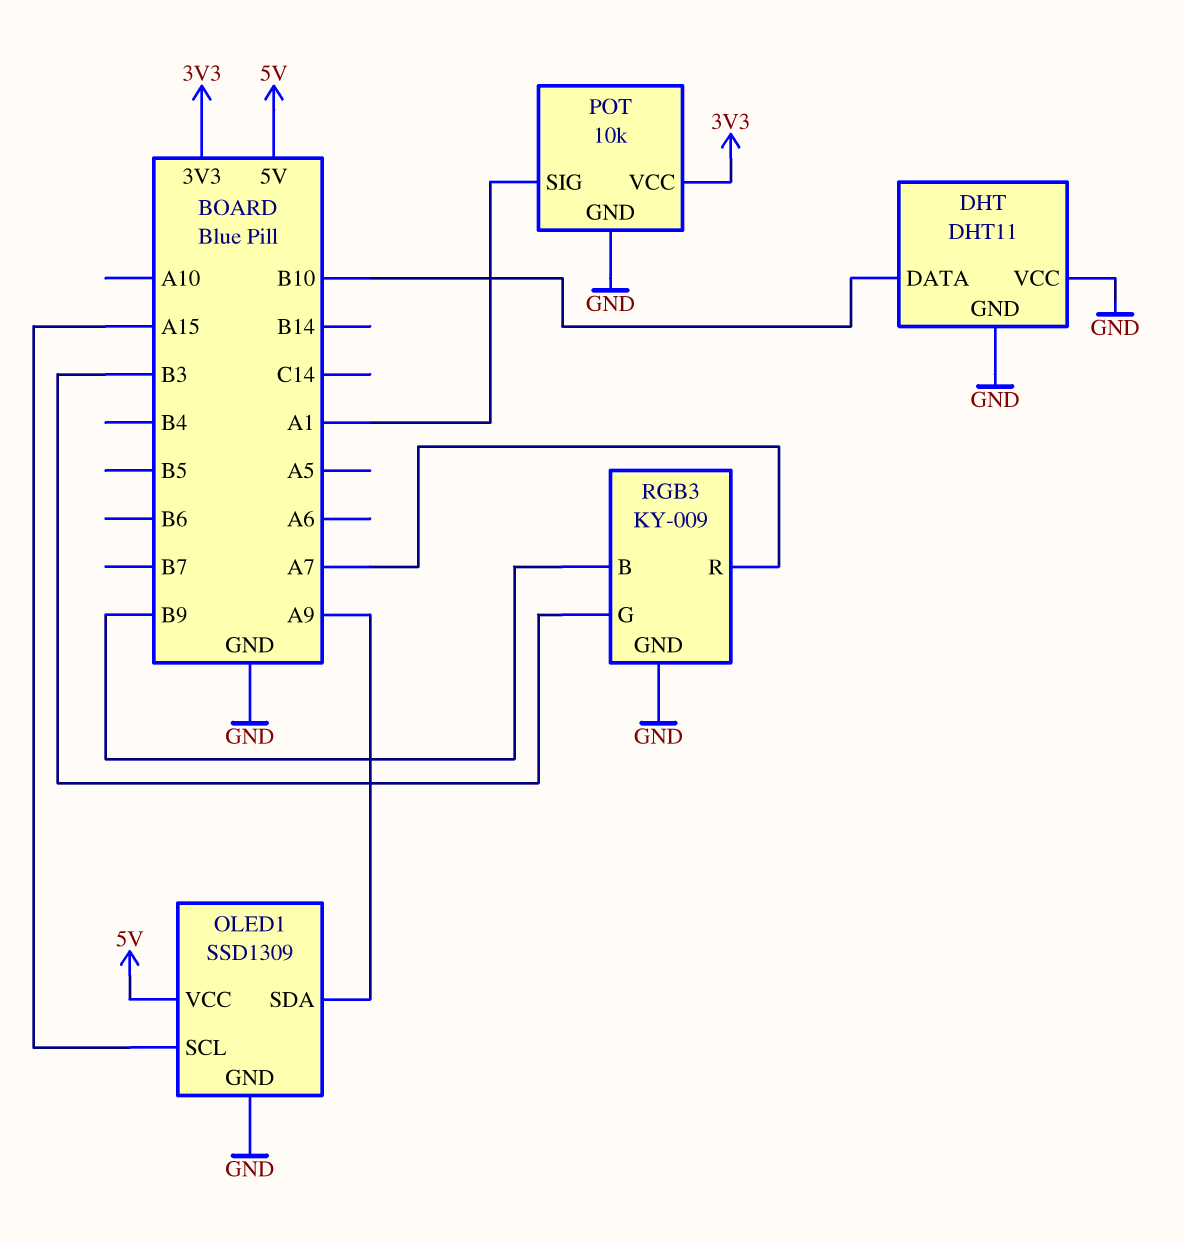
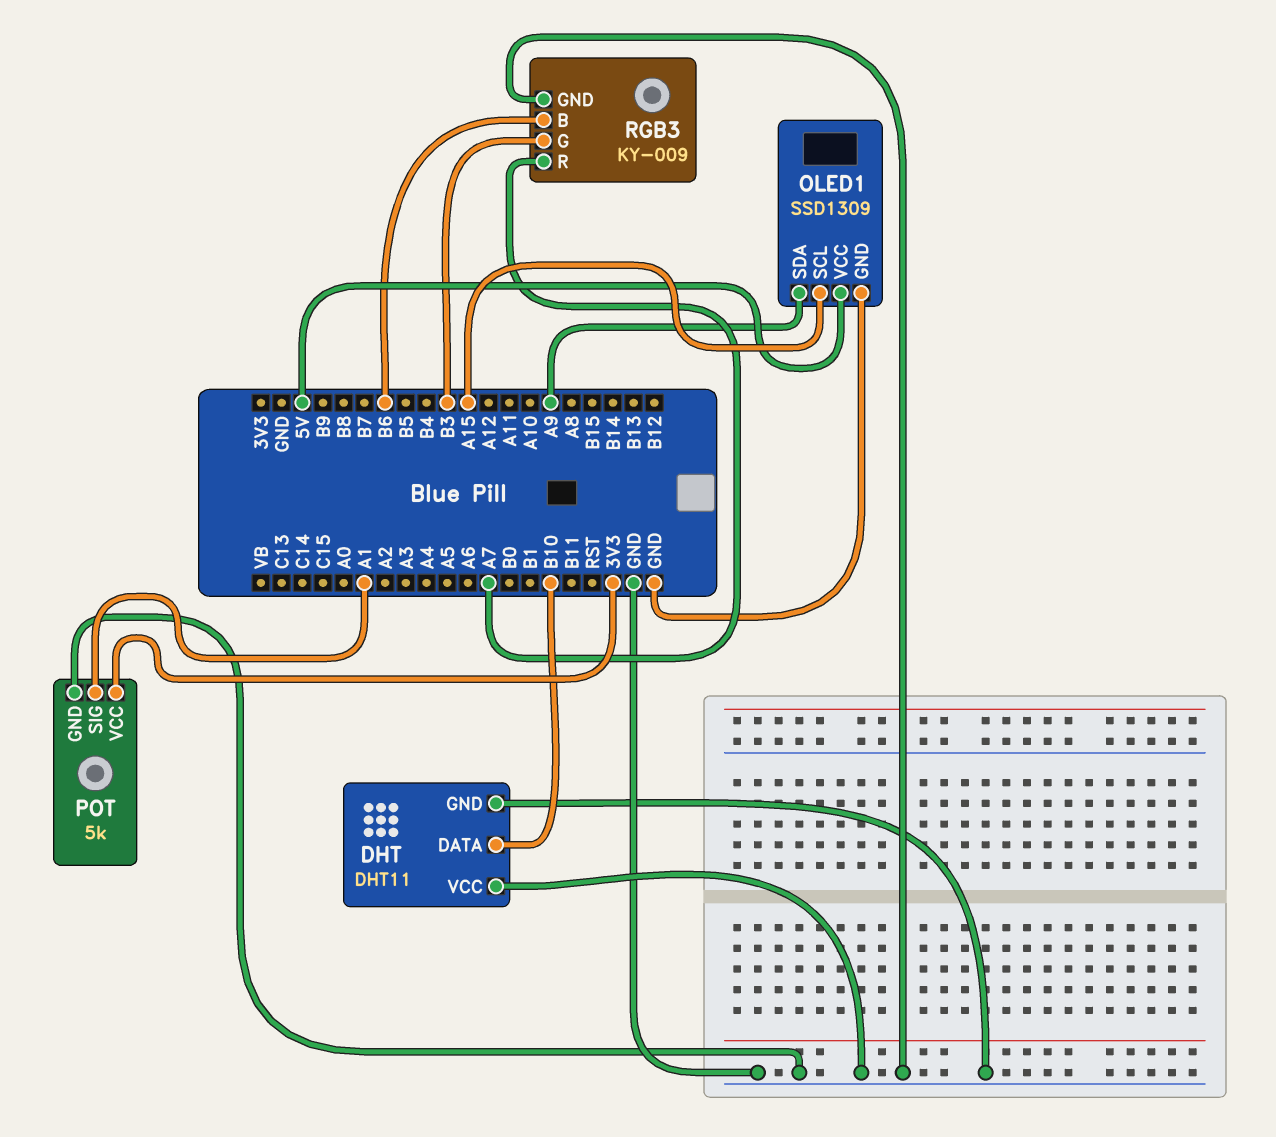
POT: 10k -> 5k
RGB3 pin B: B9 -> B6

